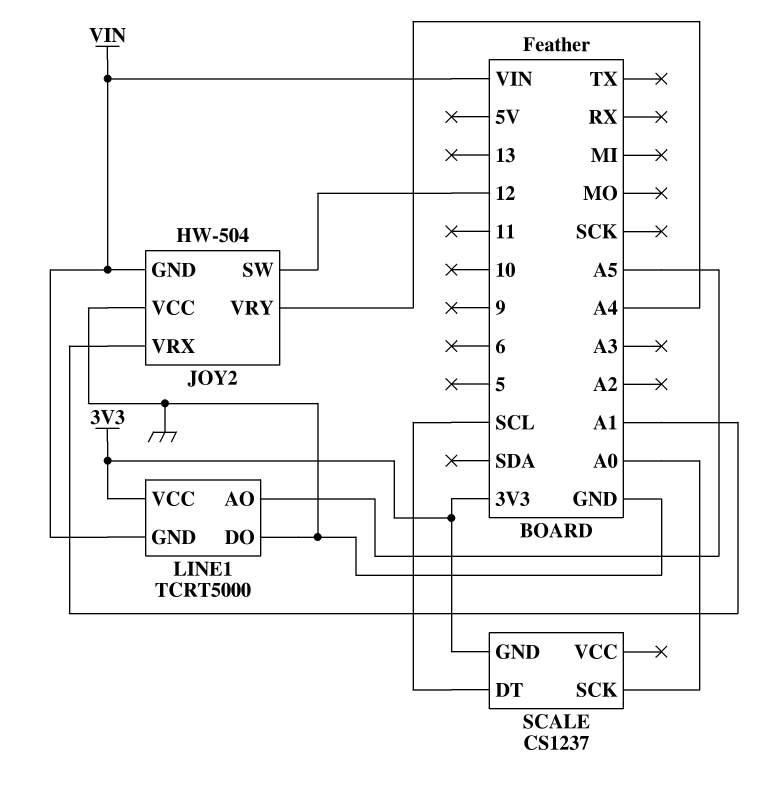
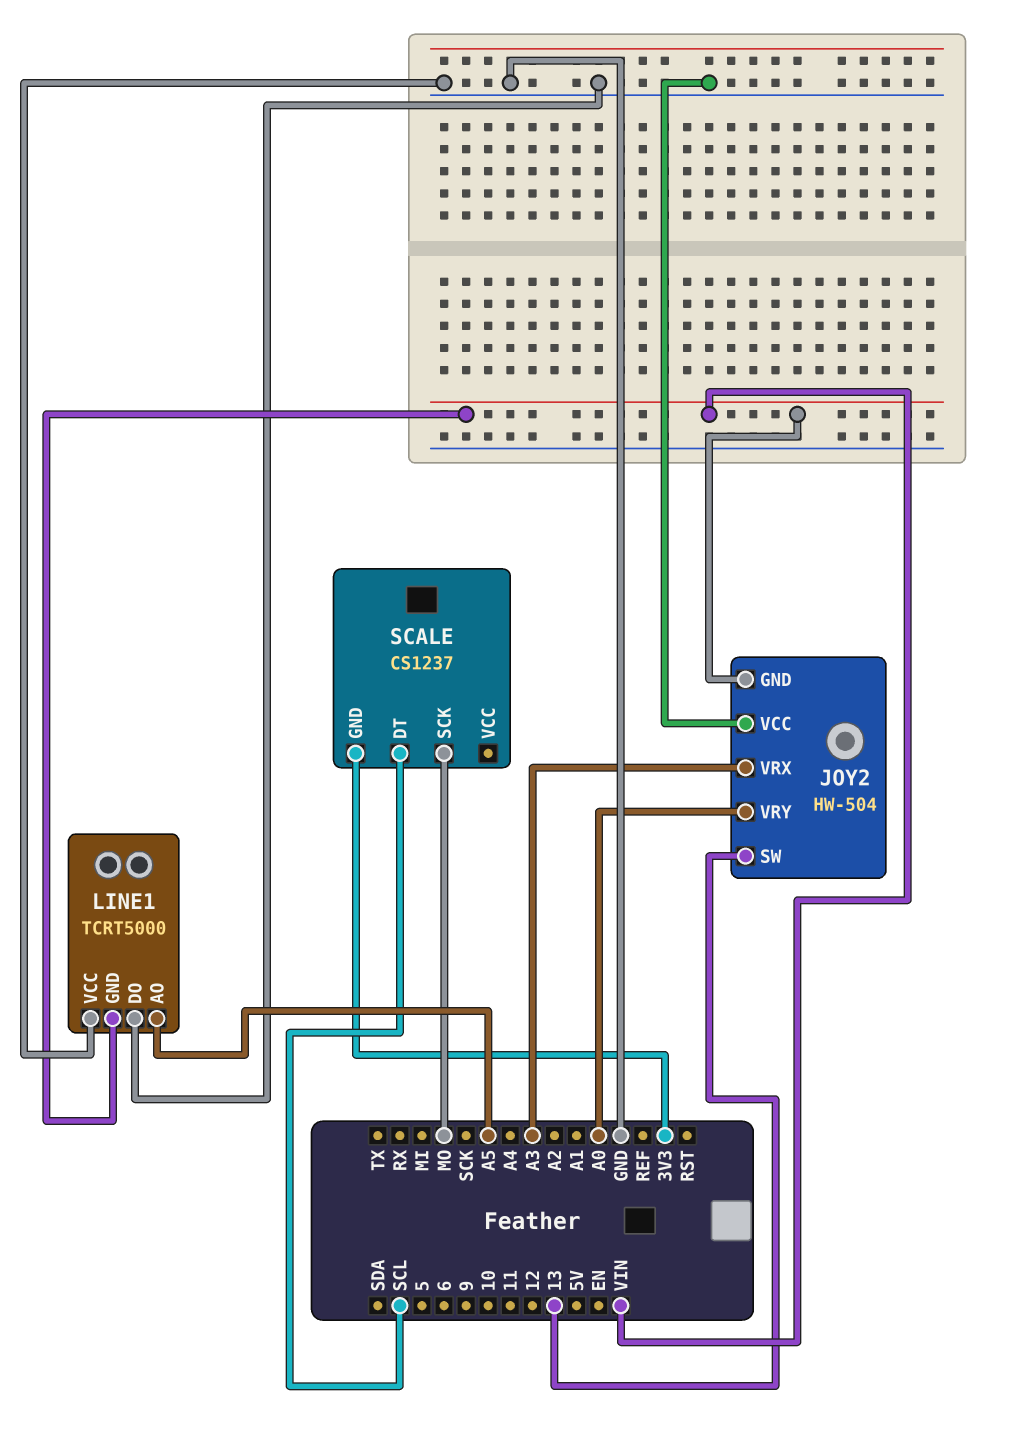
JOY2 pin SW: 12 -> 13
JOY2 pin VRX: A1 -> A3
JOY2 pin VRY: A4 -> A0
LINE1 pin VCC: 3V3 -> GND
SCALE pin SCK: A0 -> MO

